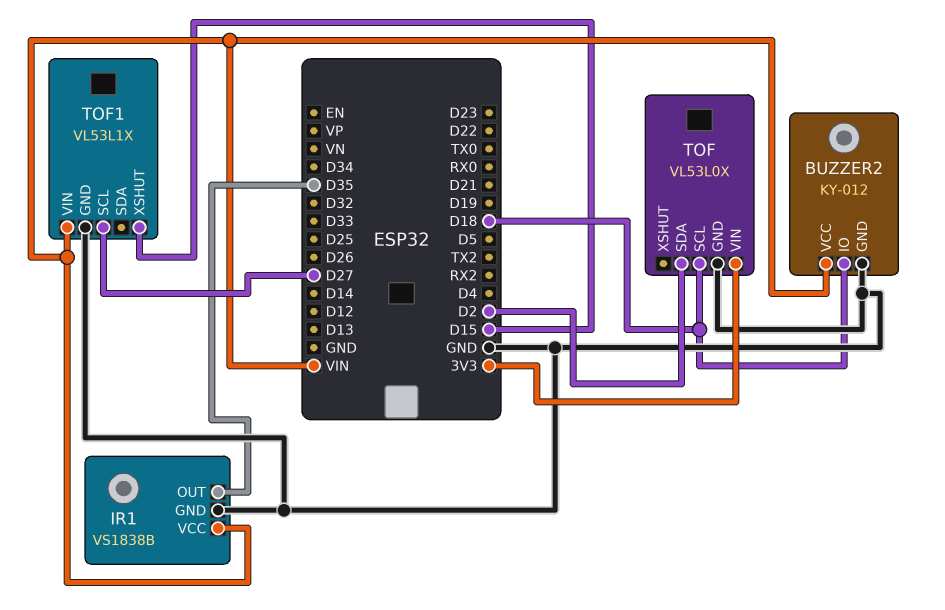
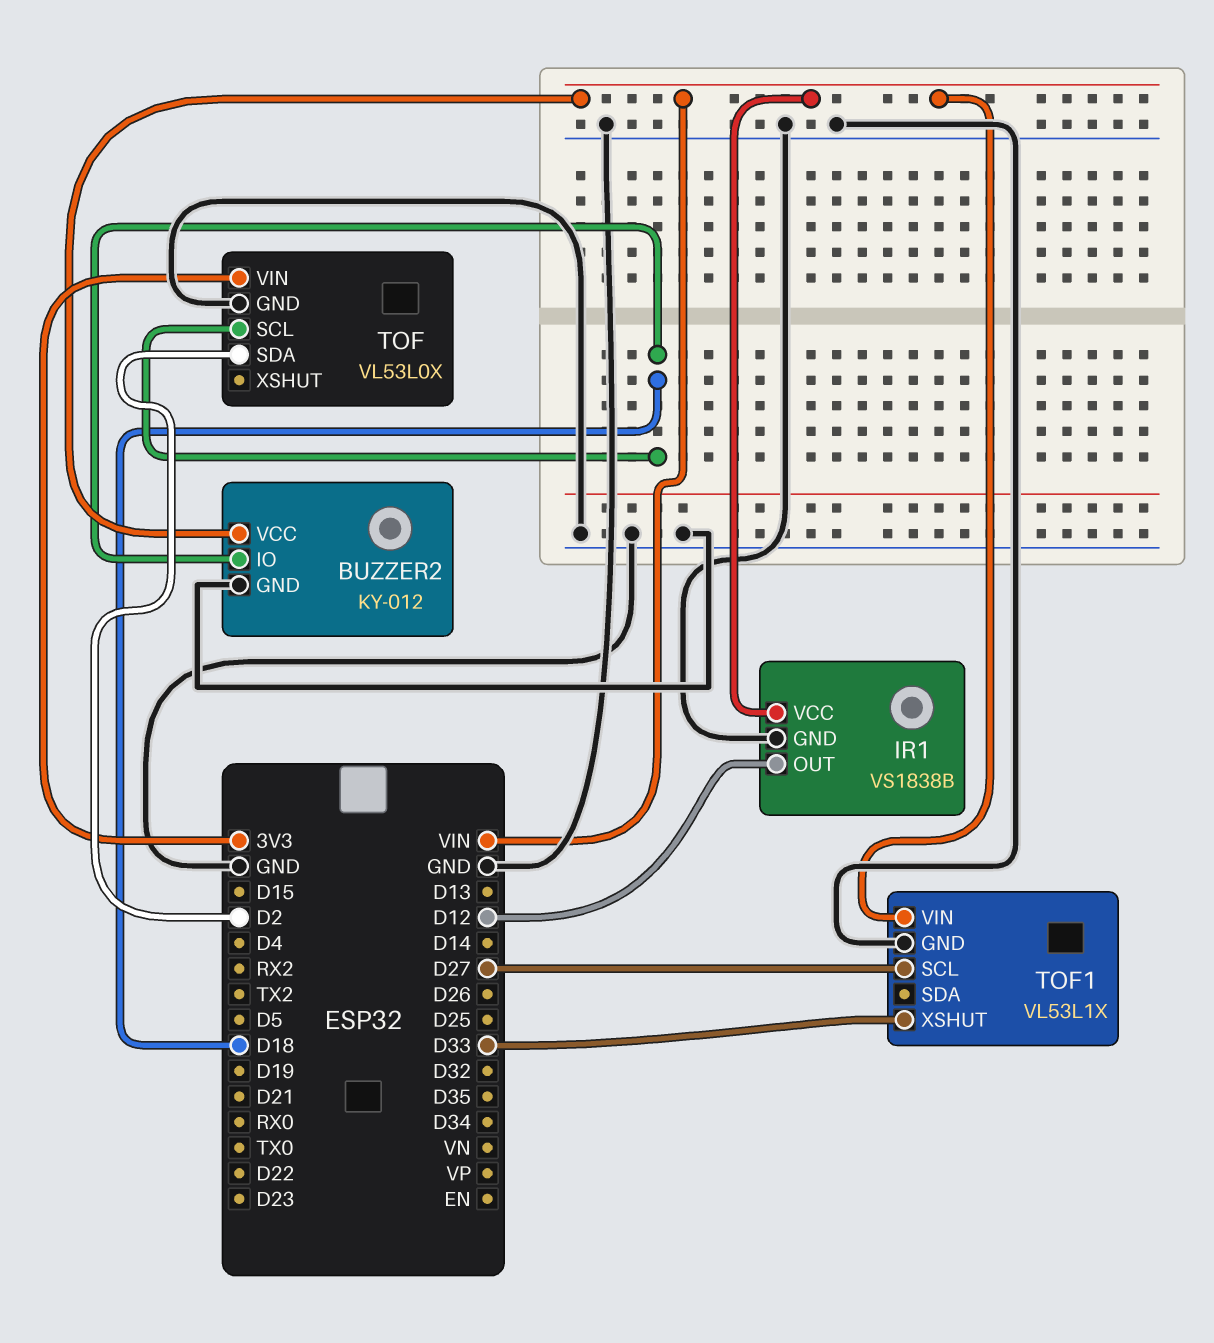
IR1 pin OUT: D35 -> D12
TOF1 pin XSHUT: D15 -> D33

